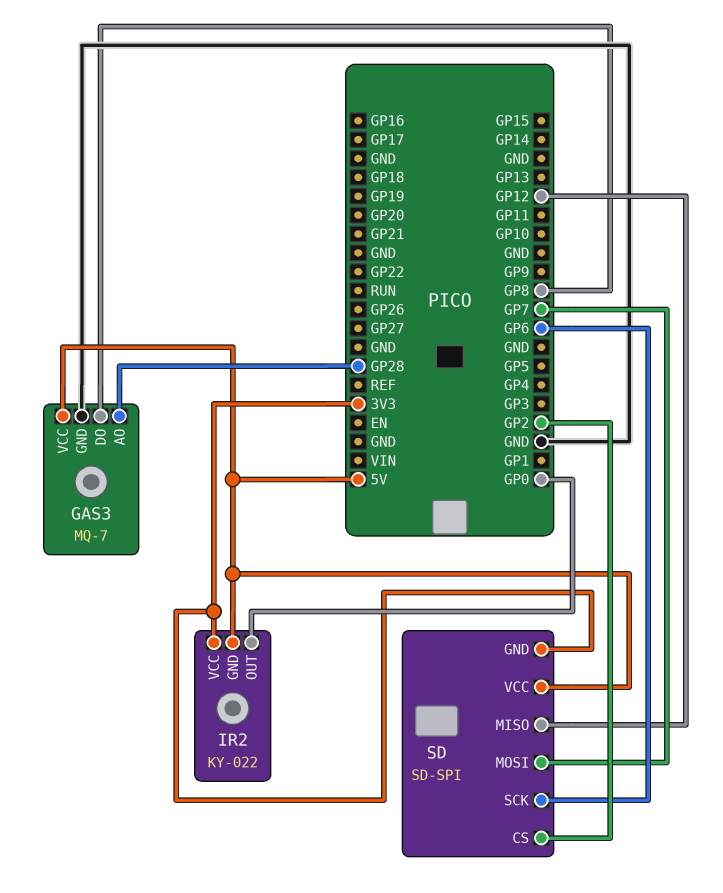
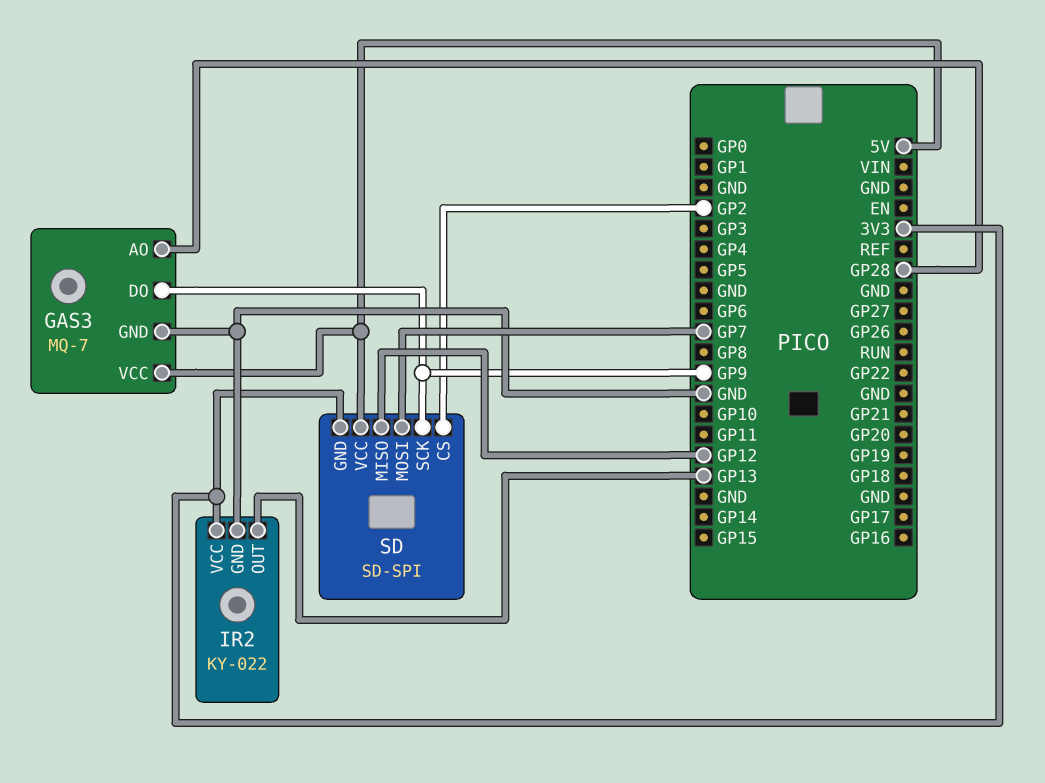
GAS3 pin DO: GP8 -> GP9
IR2 pin GND: 5V -> GND
IR2 pin OUT: GP0 -> GP13
SD pin SCK: GP6 -> GP9

